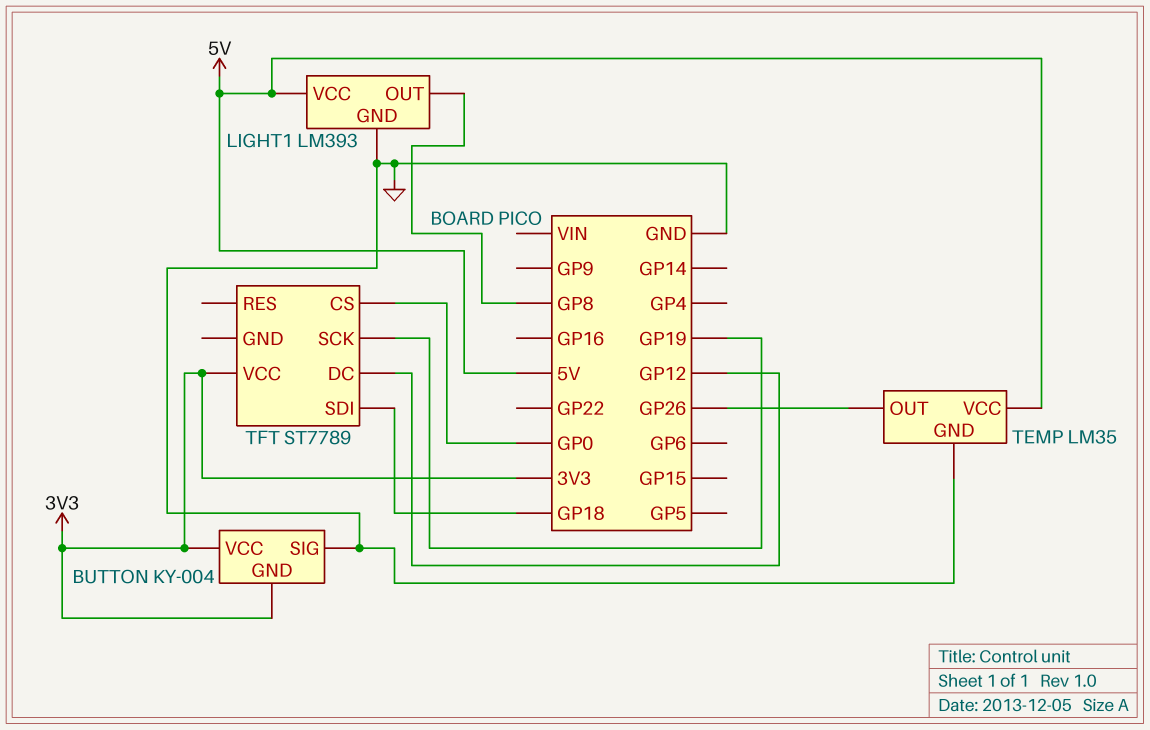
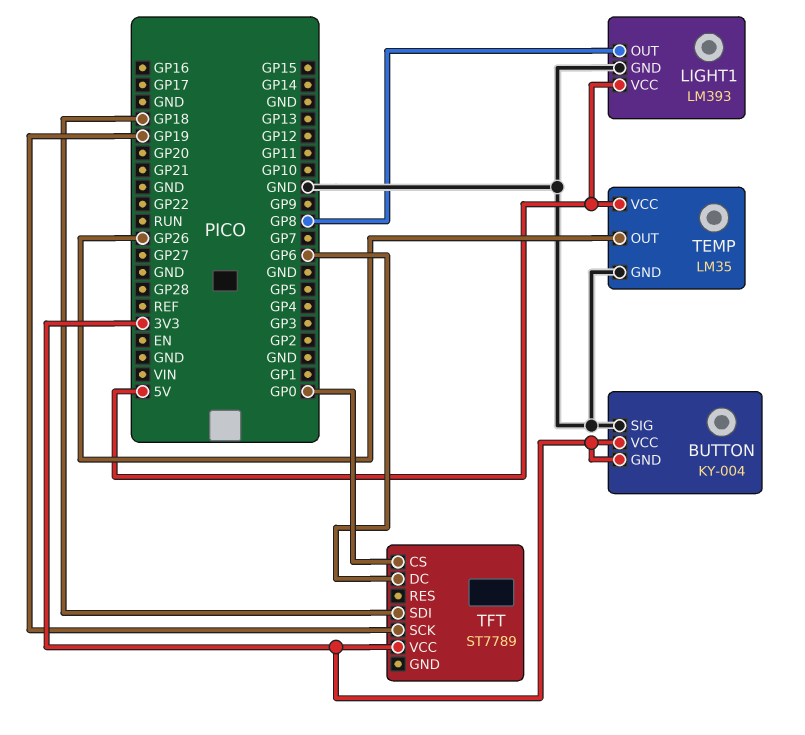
TFT pin DC: GP12 -> GP6

